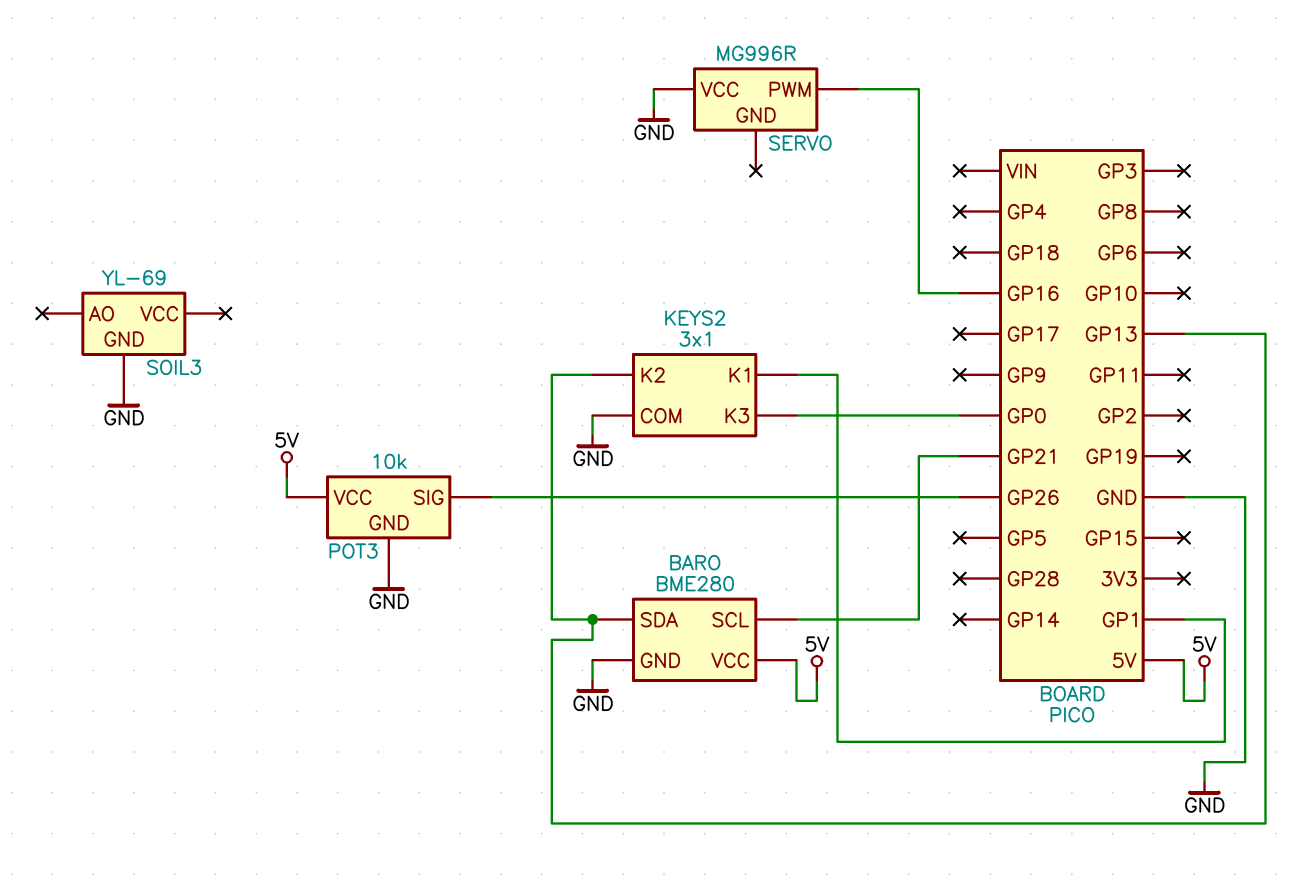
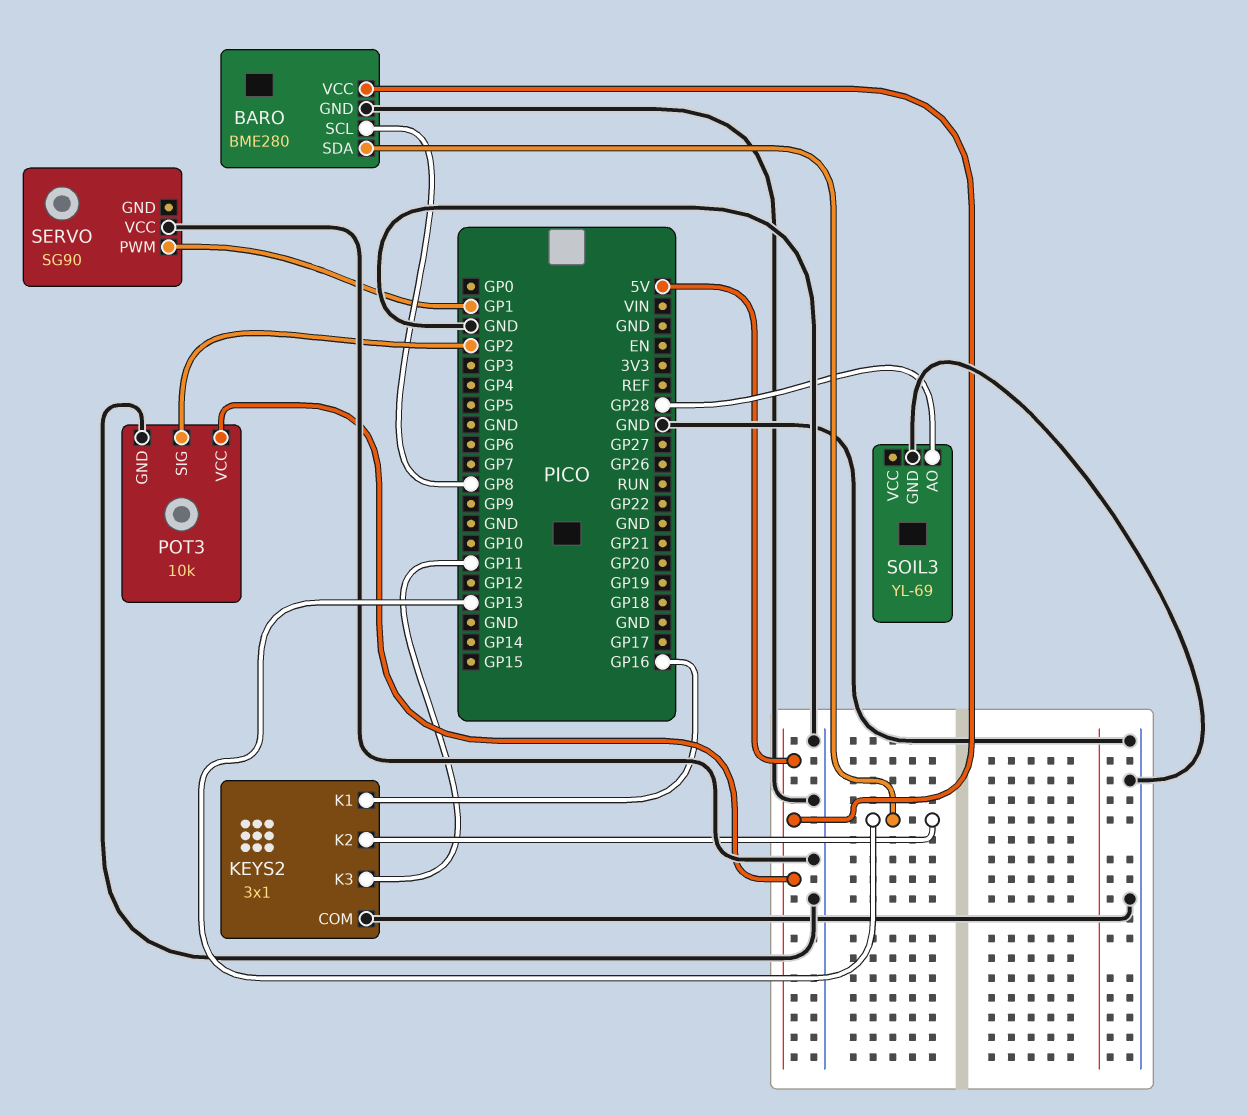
BARO pin SCL: GP21 -> GP8
KEYS2 pin K1: GP1 -> GP16
KEYS2 pin K3: GP0 -> GP11
POT3 pin SIG: GP26 -> GP2
SERVO: MG996R -> SG90
SERVO pin PWM: GP16 -> GP1
SOIL3 pin AO: none -> GP28

